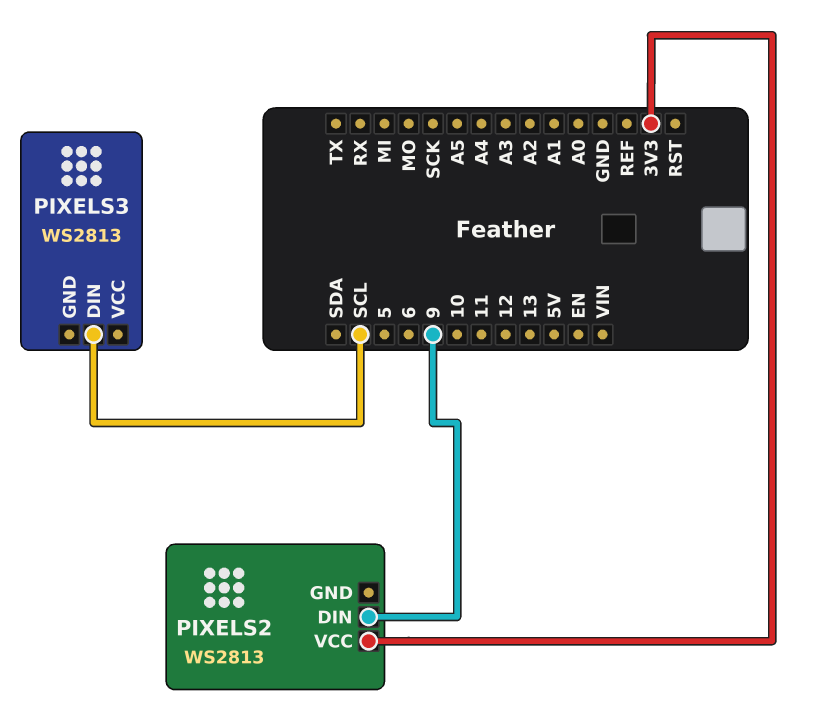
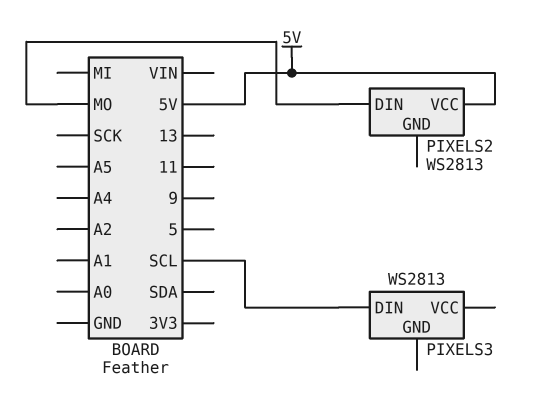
PIXELS2 pin DIN: 9 -> MO
PIXELS2 pin VCC: 3V3 -> 5V

